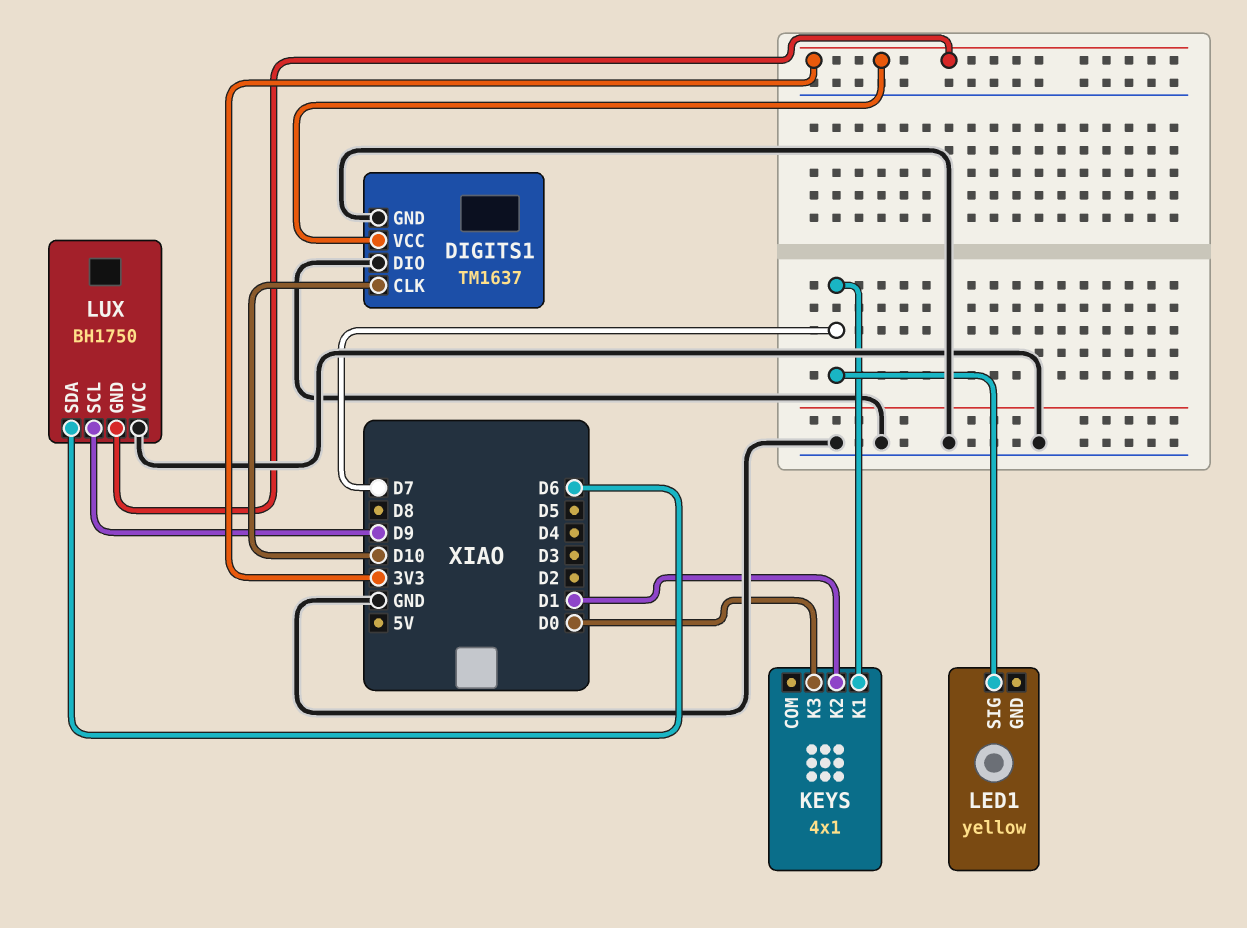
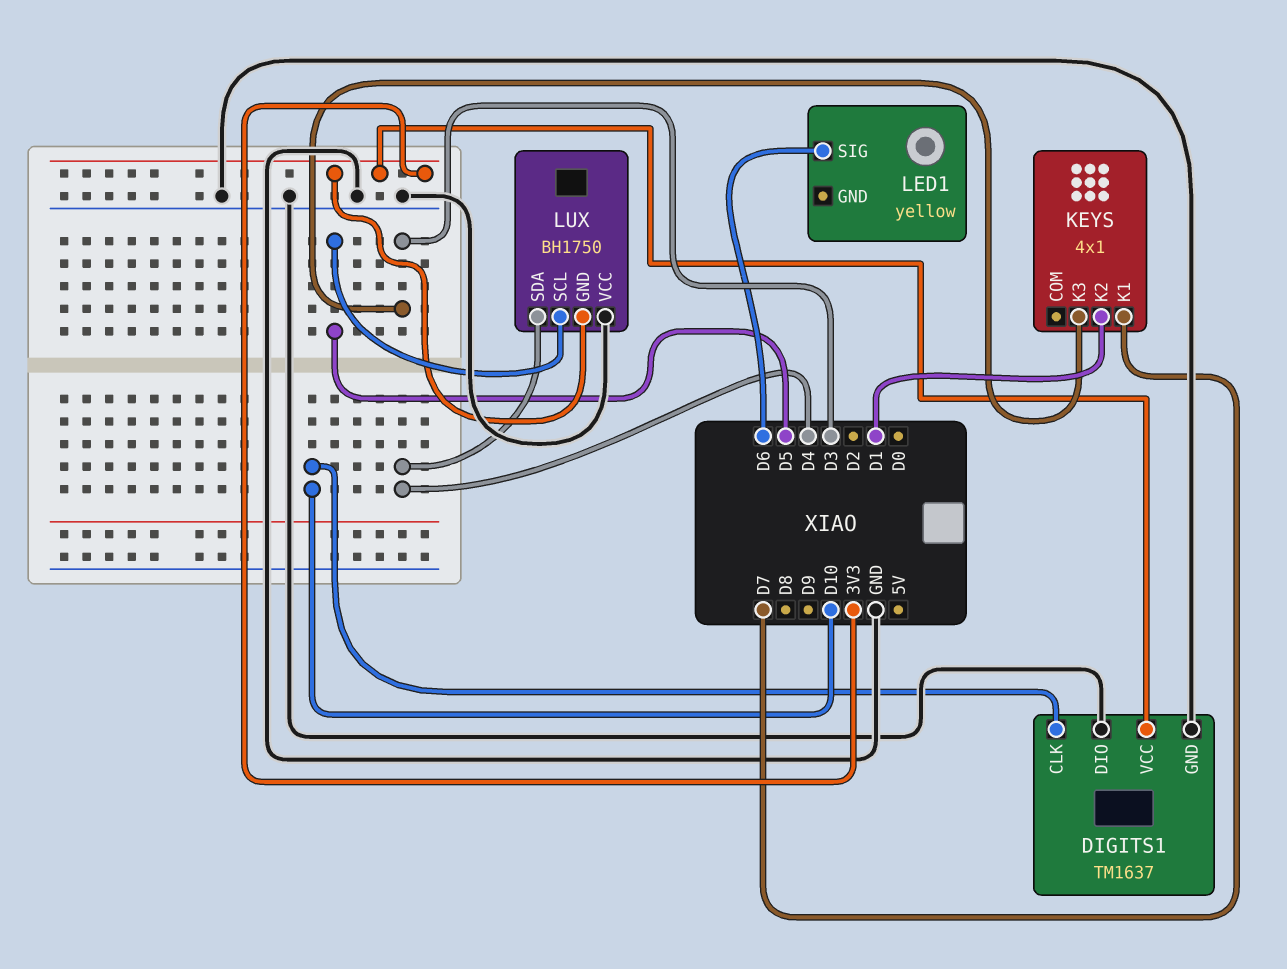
KEYS pin K3: D0 -> D3
LED1 pin SIG: D7 -> D6
LUX pin SCL: D9 -> D5
LUX pin SDA: D6 -> D4

